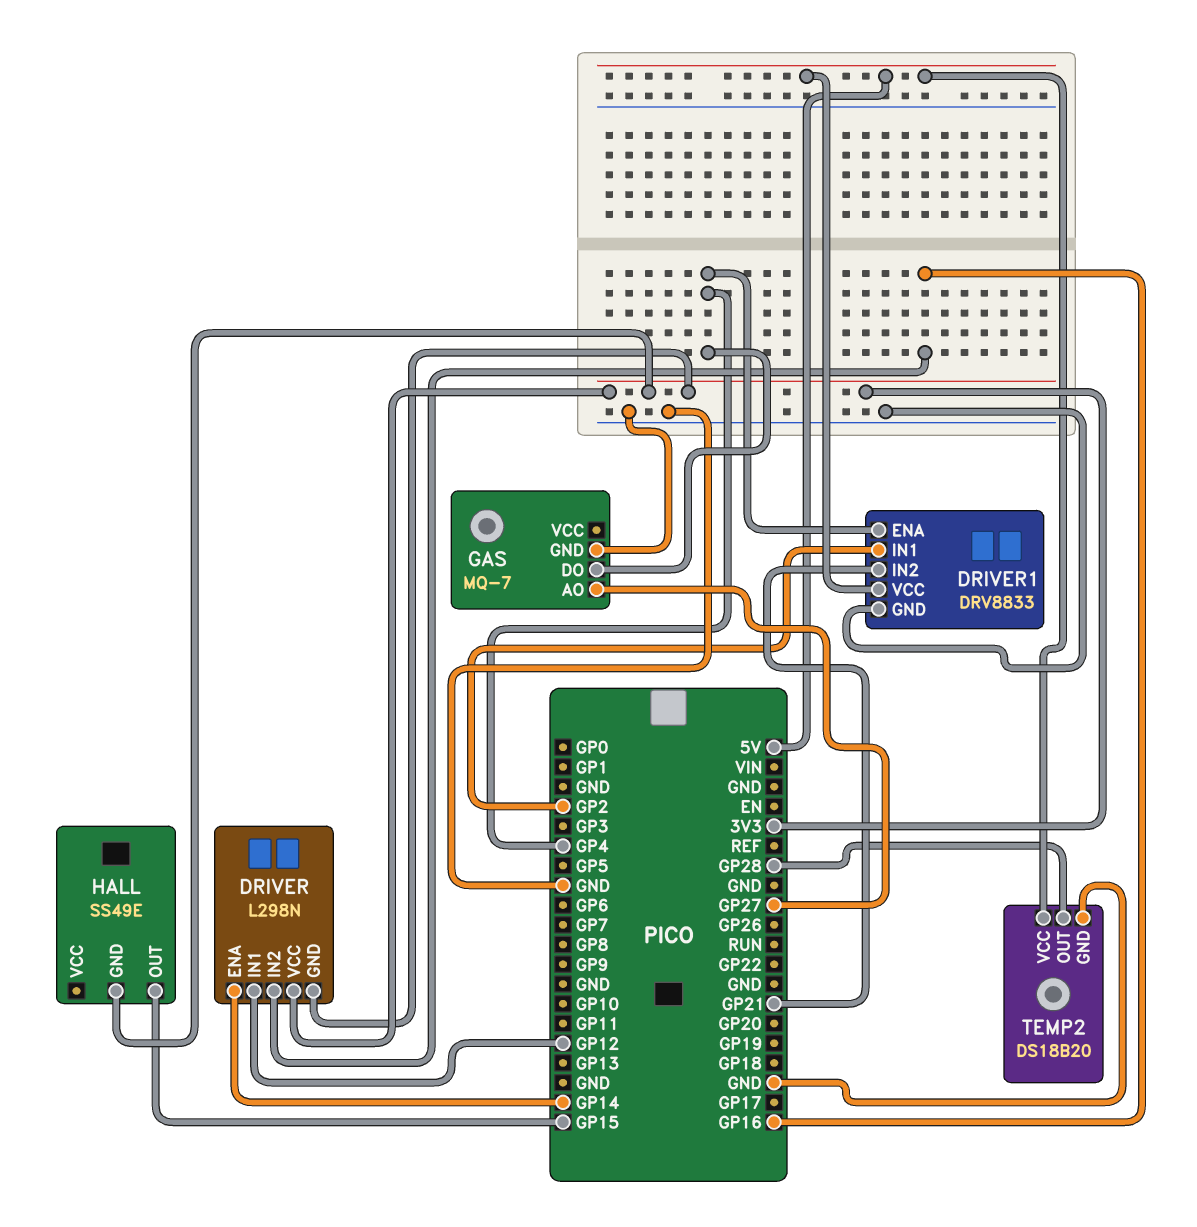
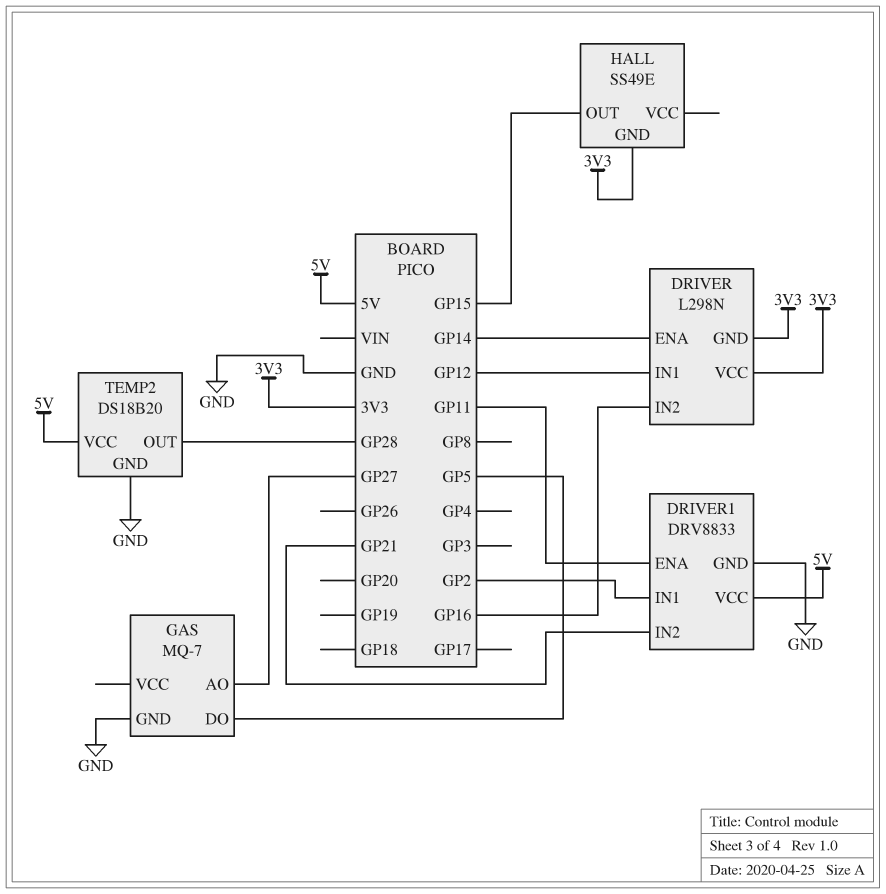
DRIVER1 pin ENA: GP4 -> GP11
GAS pin DO: GP4 -> GP5

